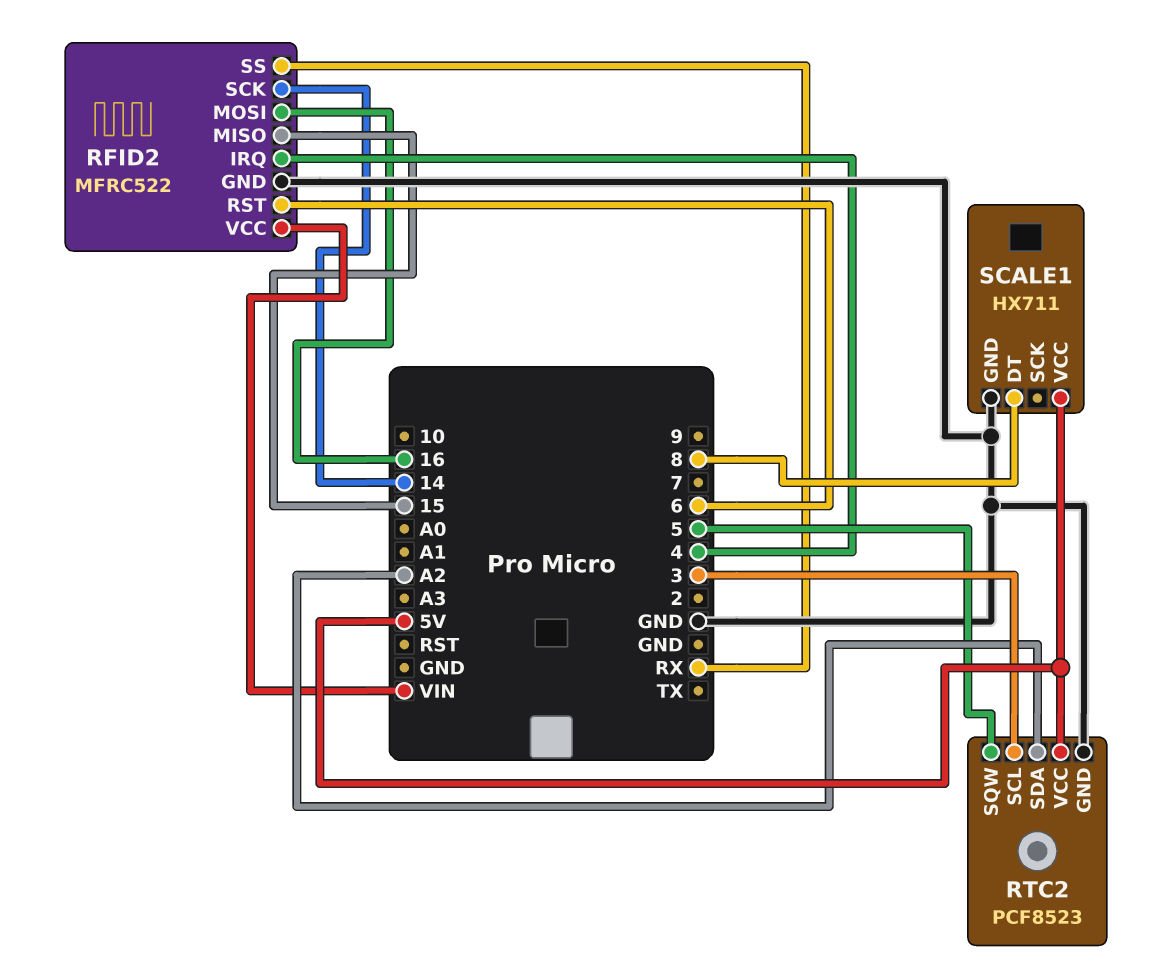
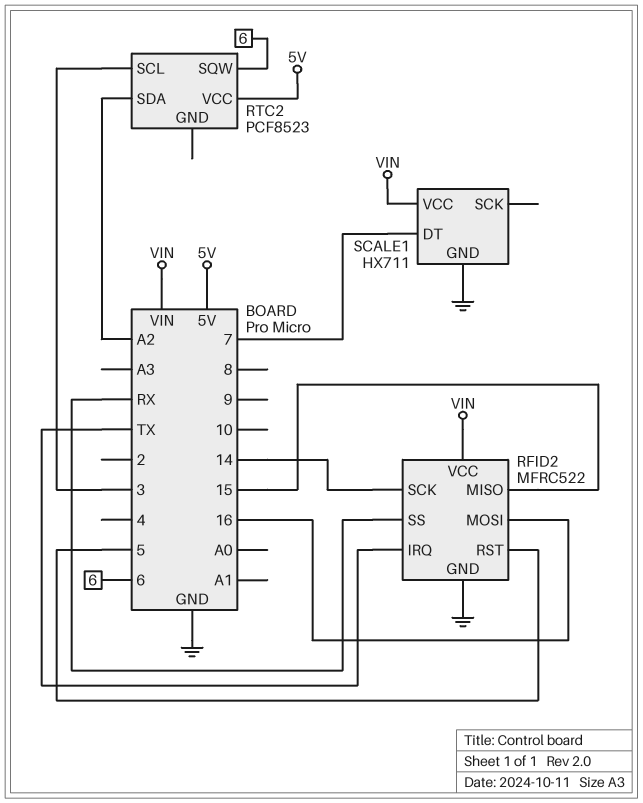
RFID2 pin IRQ: 4 -> TX
RFID2 pin RST: 6 -> 5
RTC2 pin GND: GND -> none
RTC2 pin SQW: 5 -> 6
SCALE1 pin DT: 8 -> 7
SCALE1 pin VCC: 5V -> VIN

